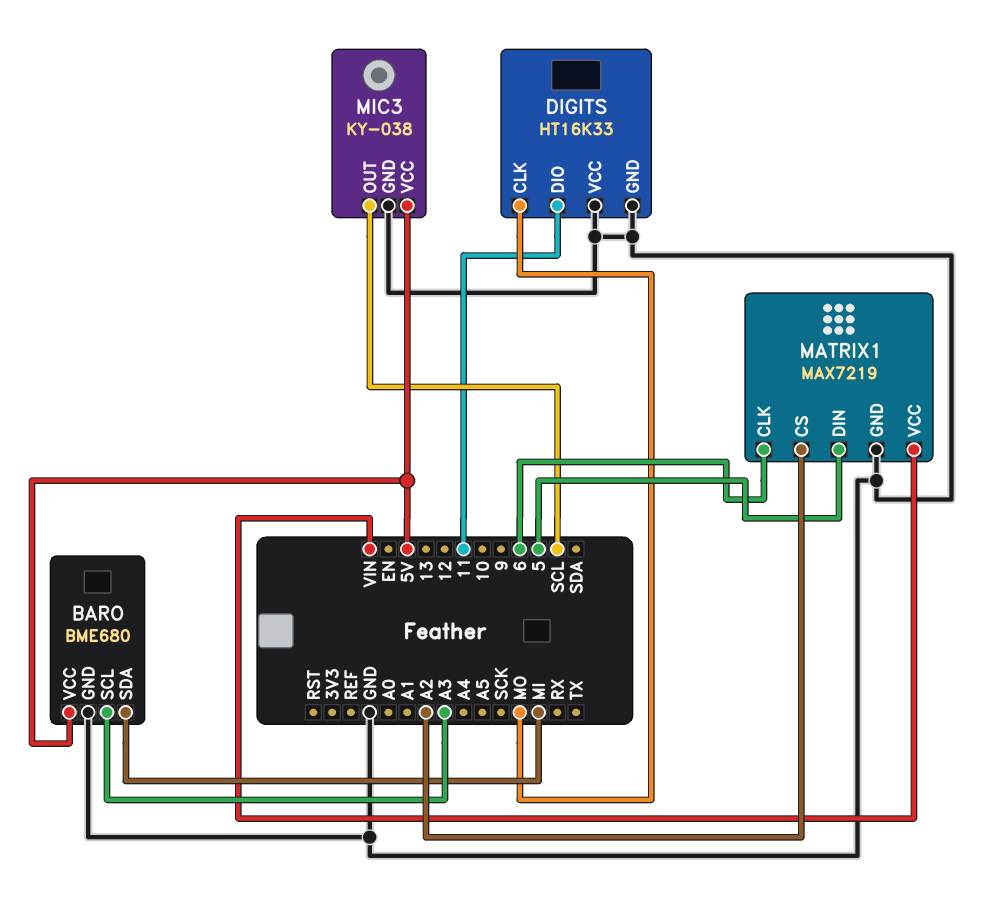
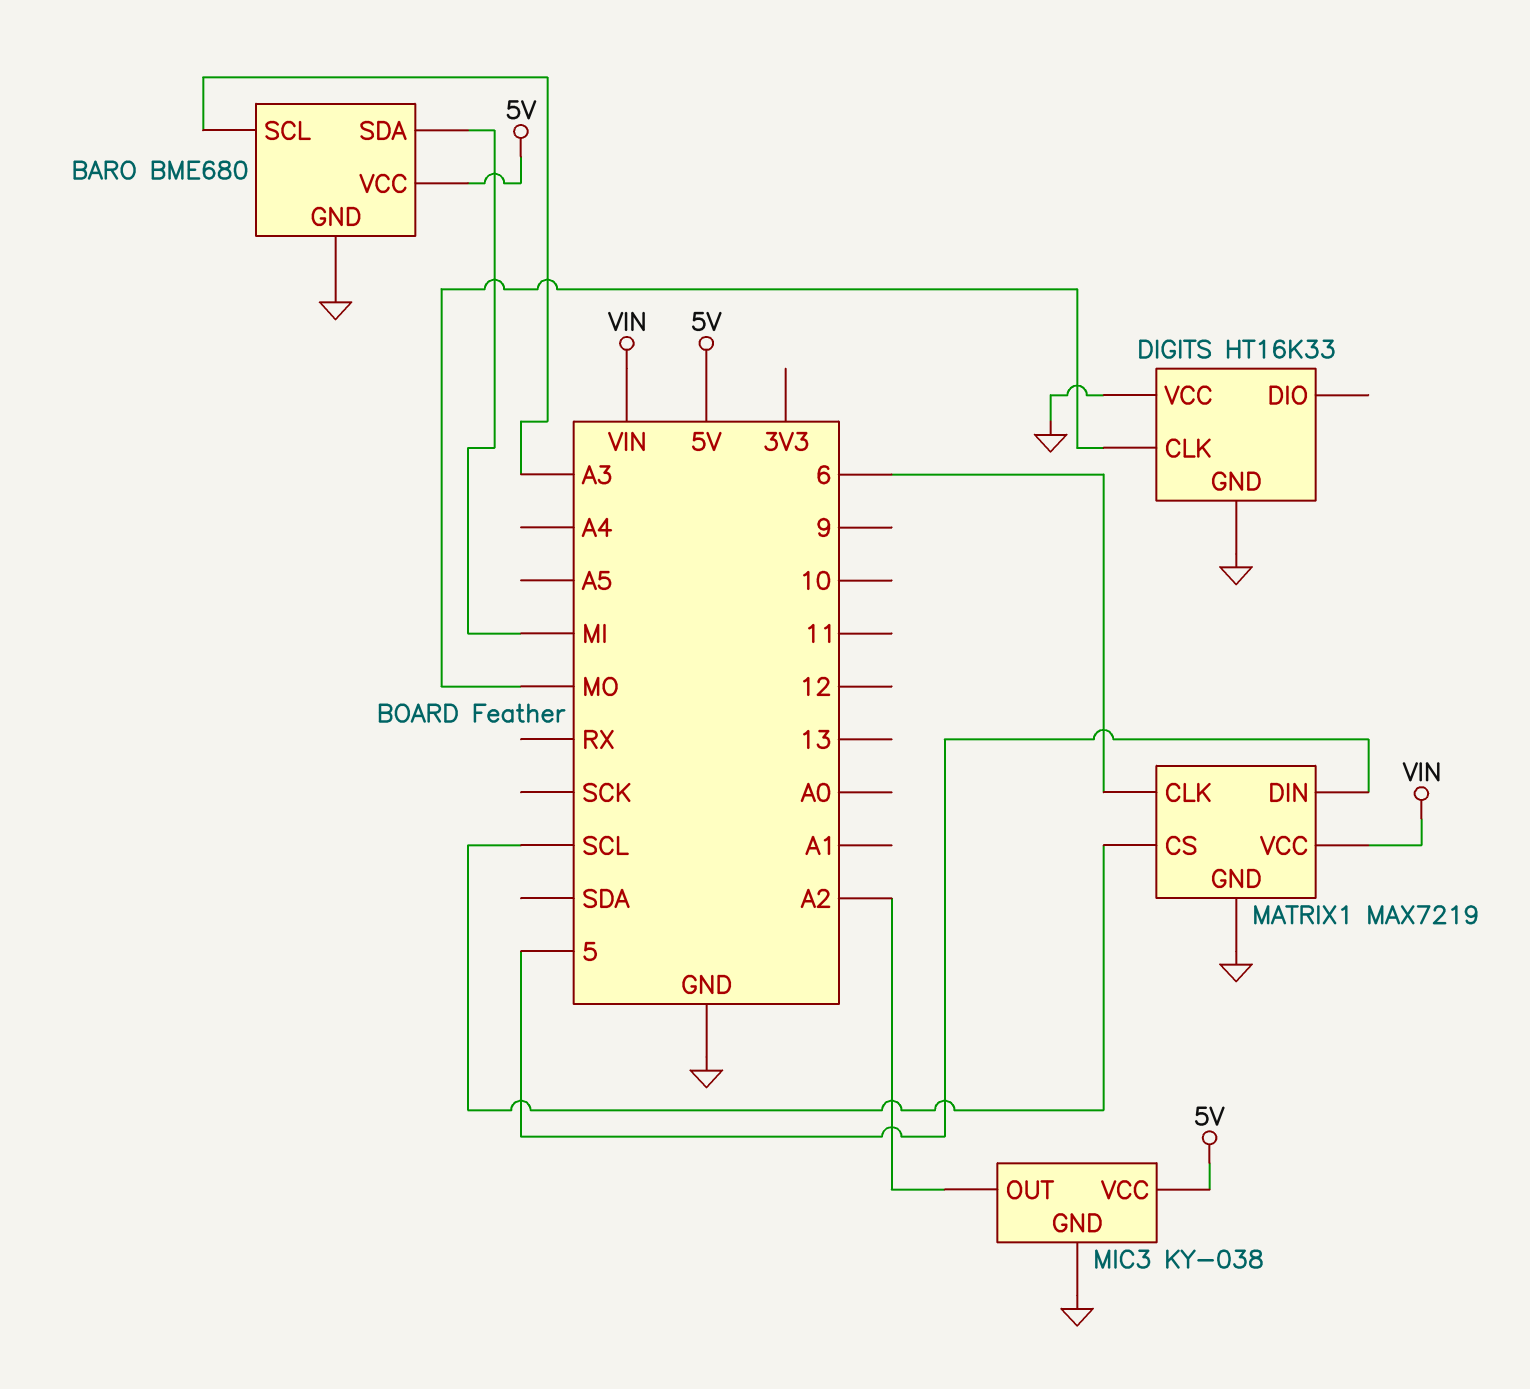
DIGITS pin DIO: 11 -> none
MATRIX1 pin CS: A2 -> SCL
MIC3 pin OUT: SCL -> A2

